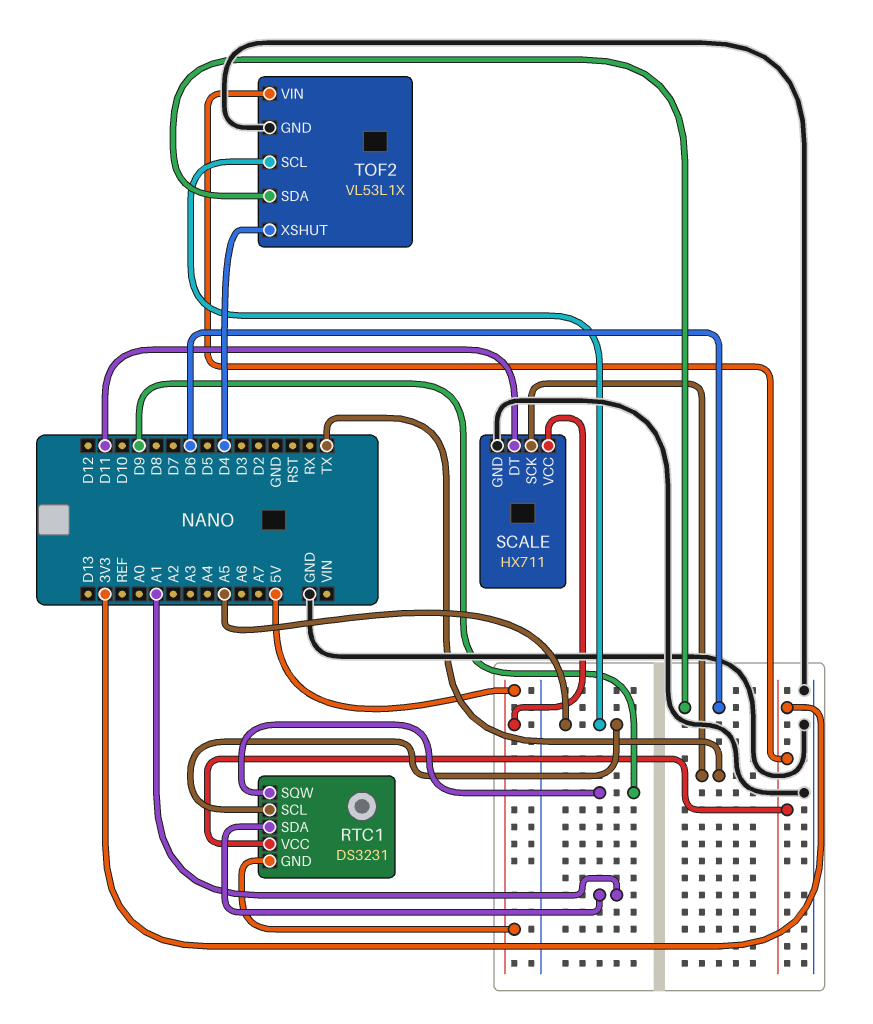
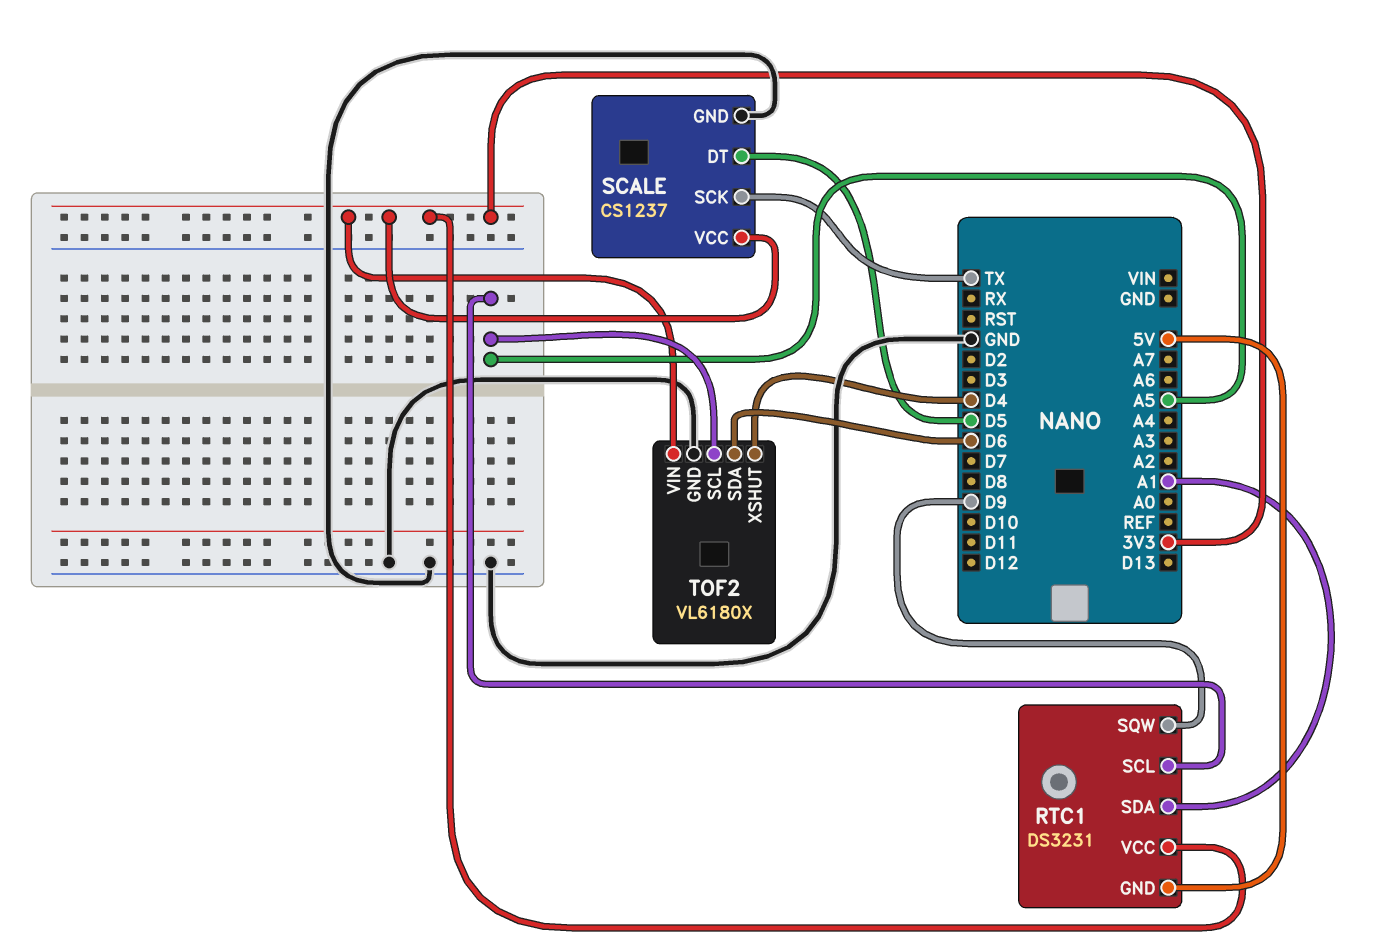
SCALE: HX711 -> CS1237
SCALE pin DT: D11 -> D5
SCALE pin VCC: 5V -> 3V3
TOF2: VL53L1X -> VL6180X

